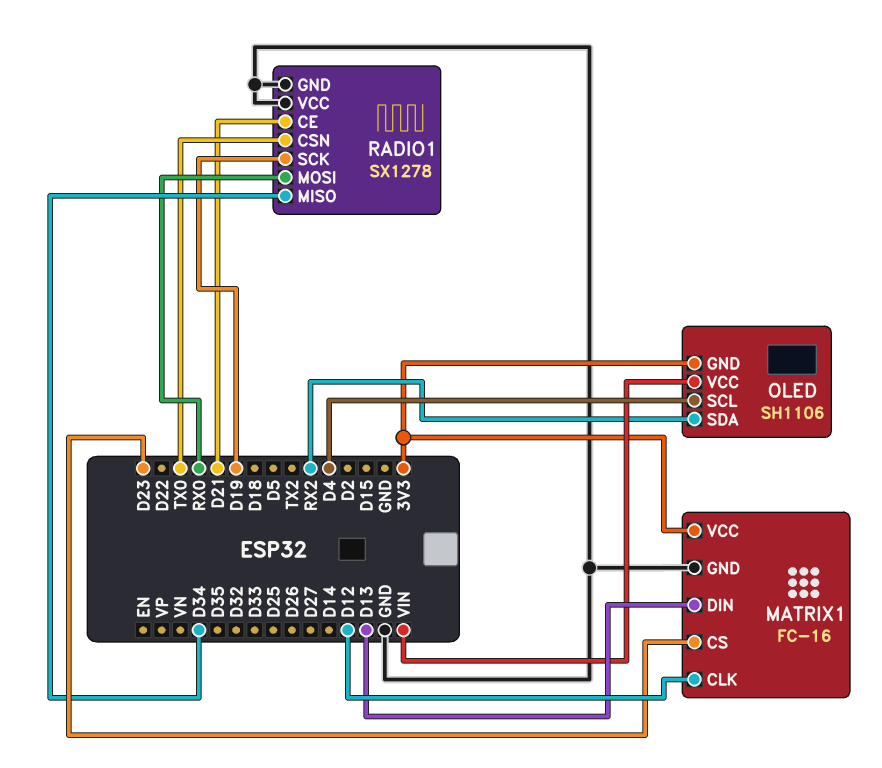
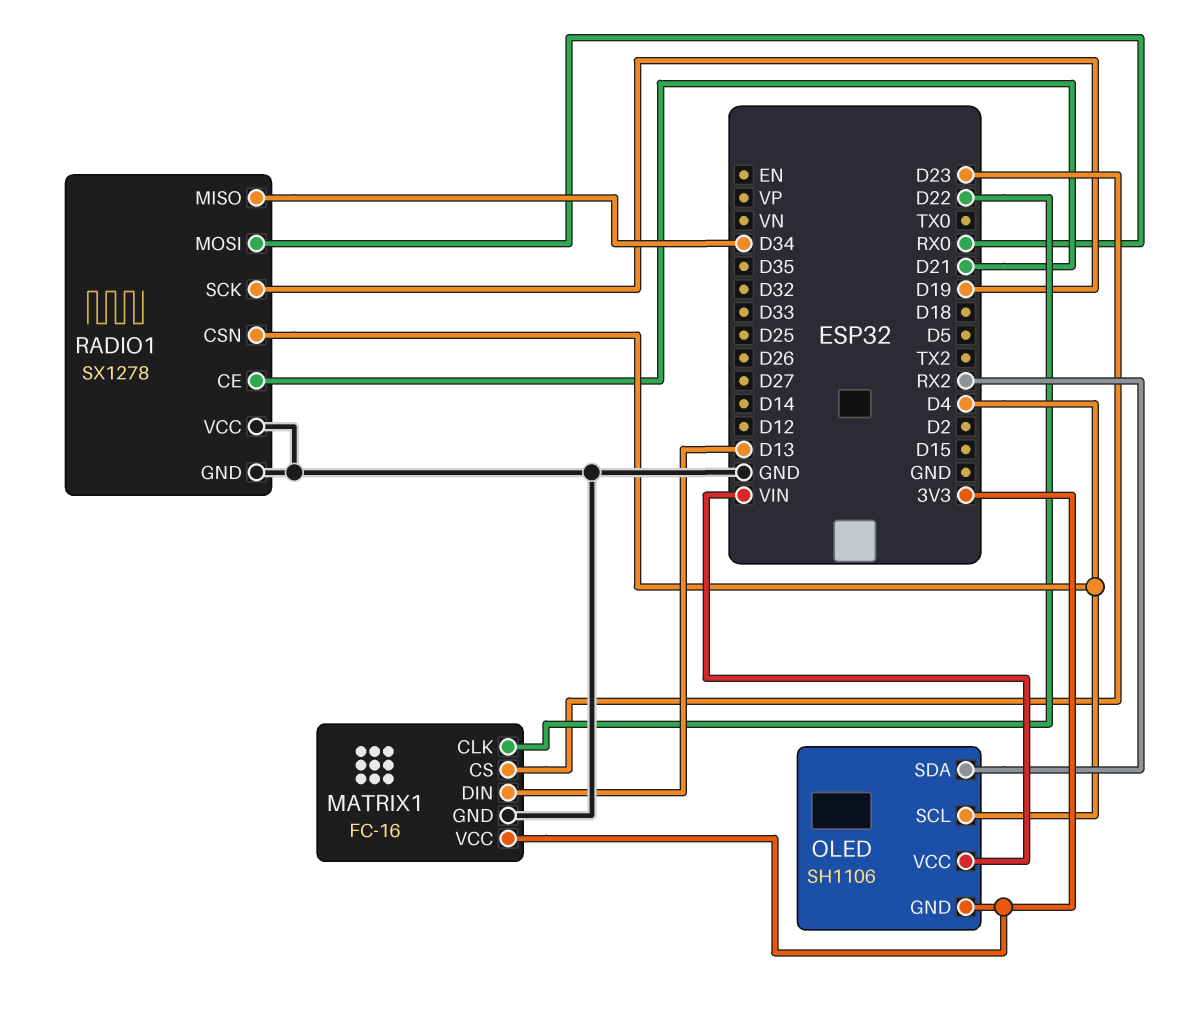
MATRIX1 pin CLK: D12 -> D22
RADIO1 pin CSN: TX0 -> D4

